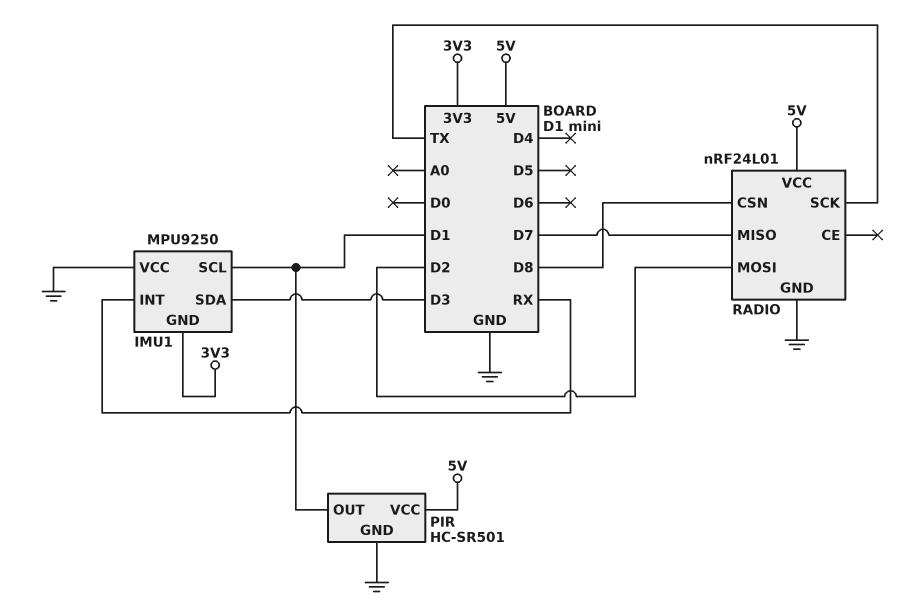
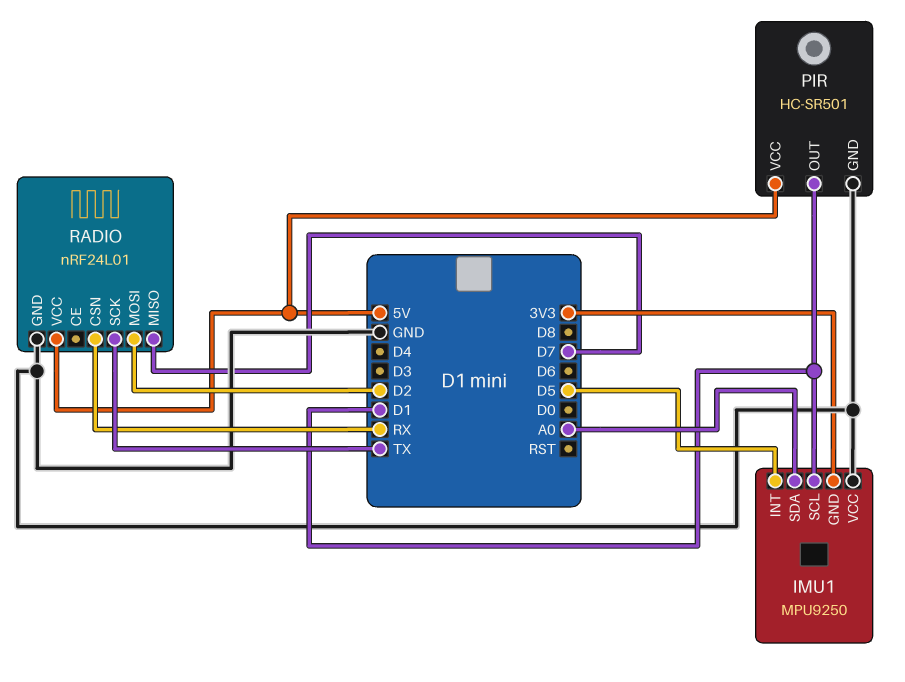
IMU1 pin INT: RX -> D5
IMU1 pin SDA: D3 -> A0
RADIO pin CSN: D8 -> RX

